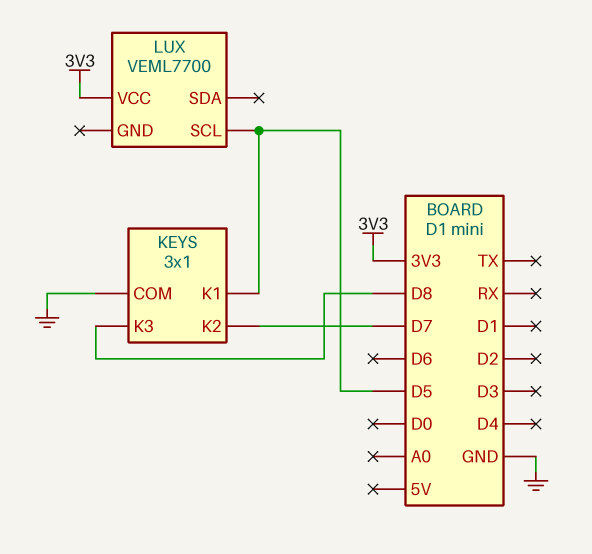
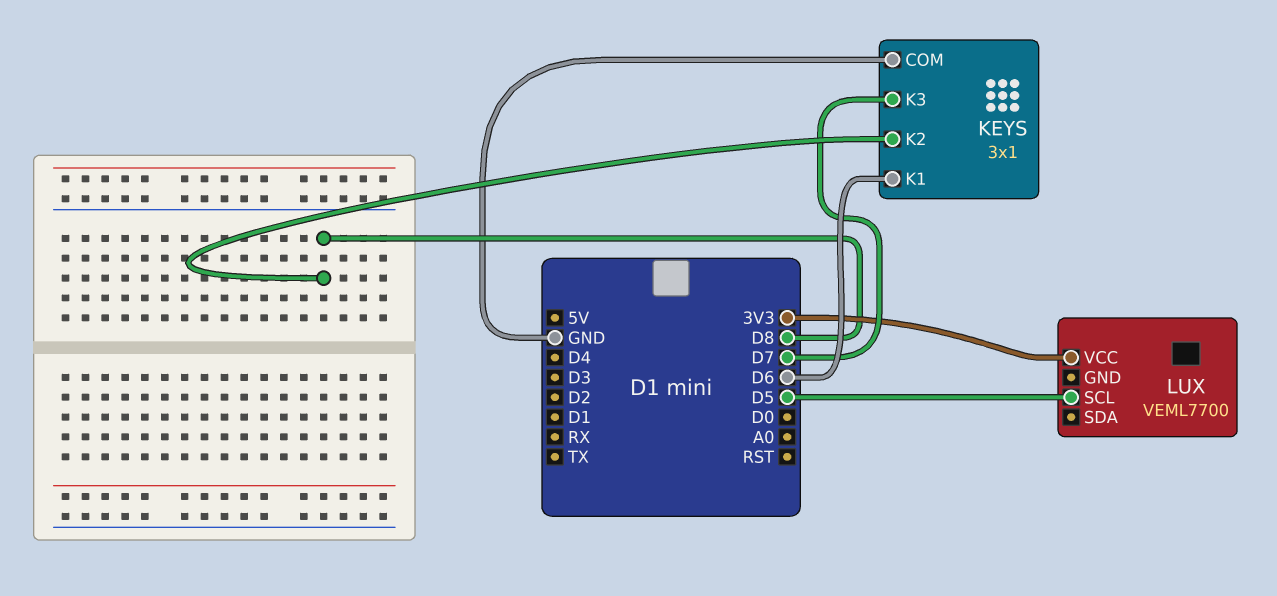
KEYS pin K1: D5 -> D6
KEYS pin K2: D7 -> D8
KEYS pin K3: D8 -> D7

